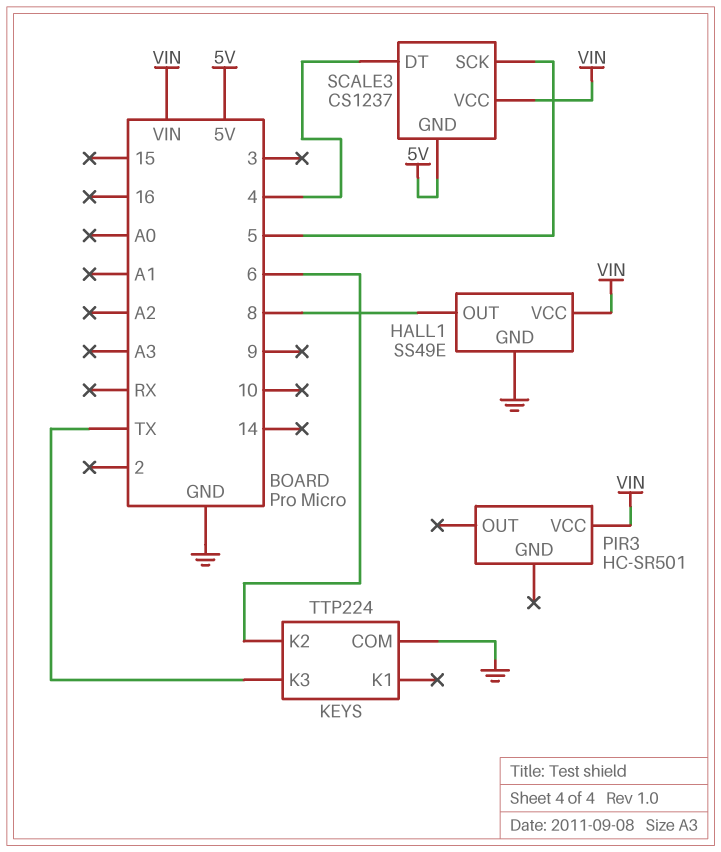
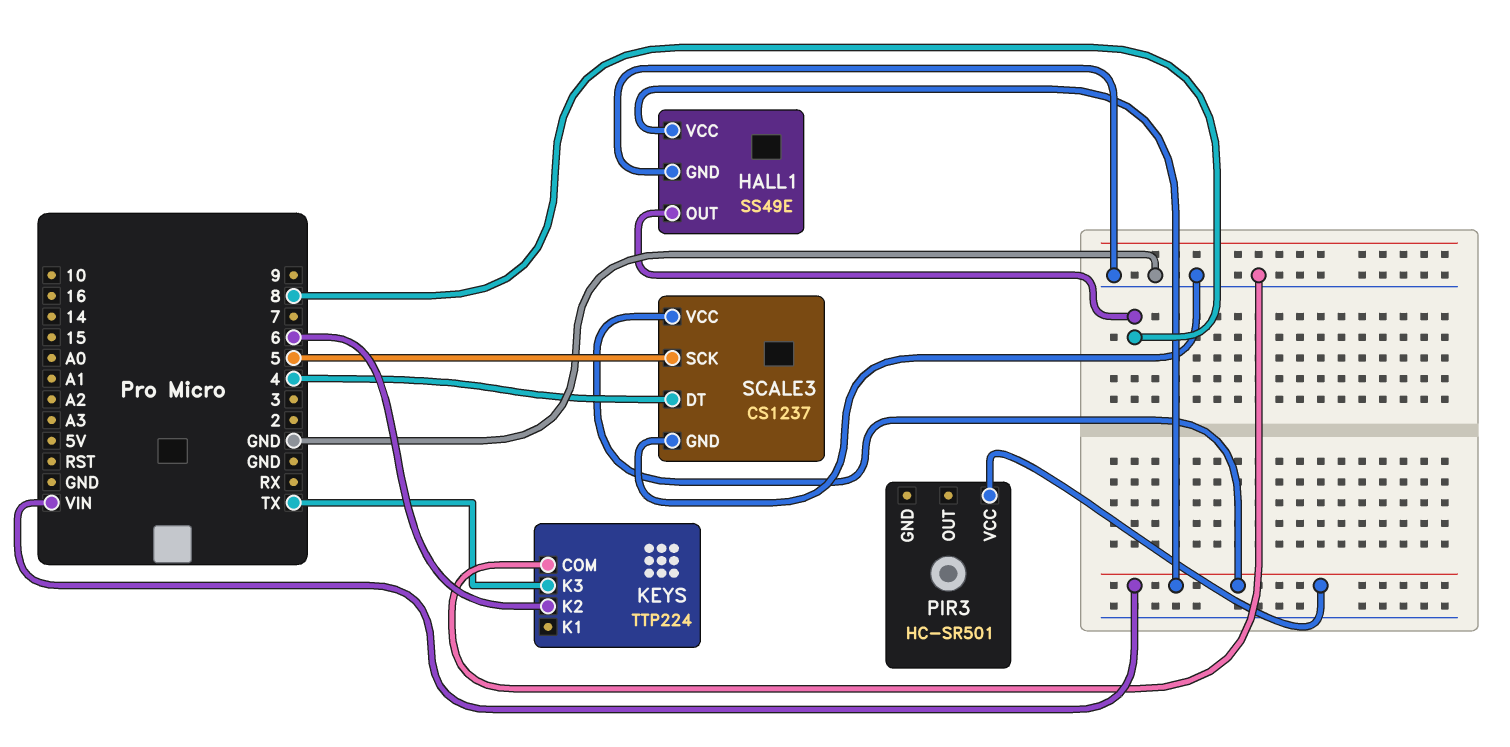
SCALE3 pin GND: 5V -> GND

